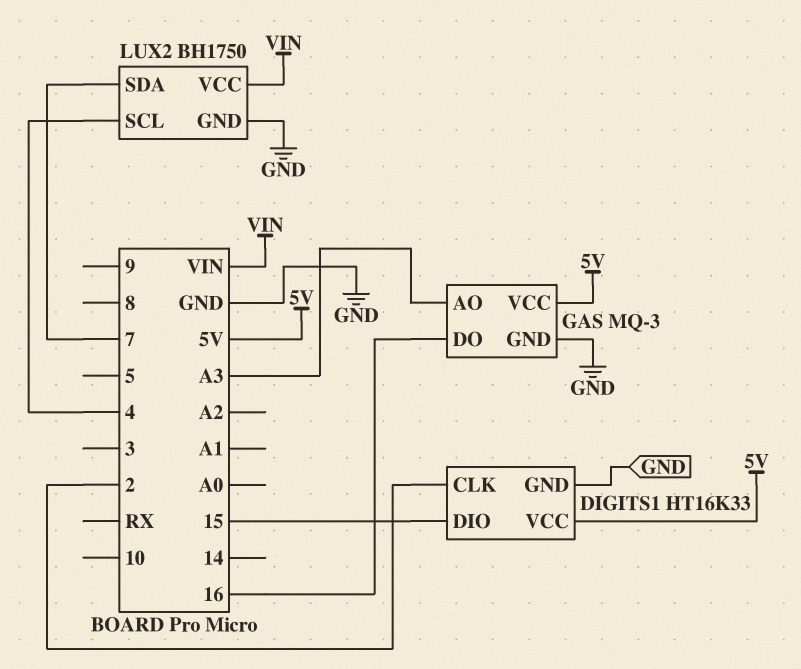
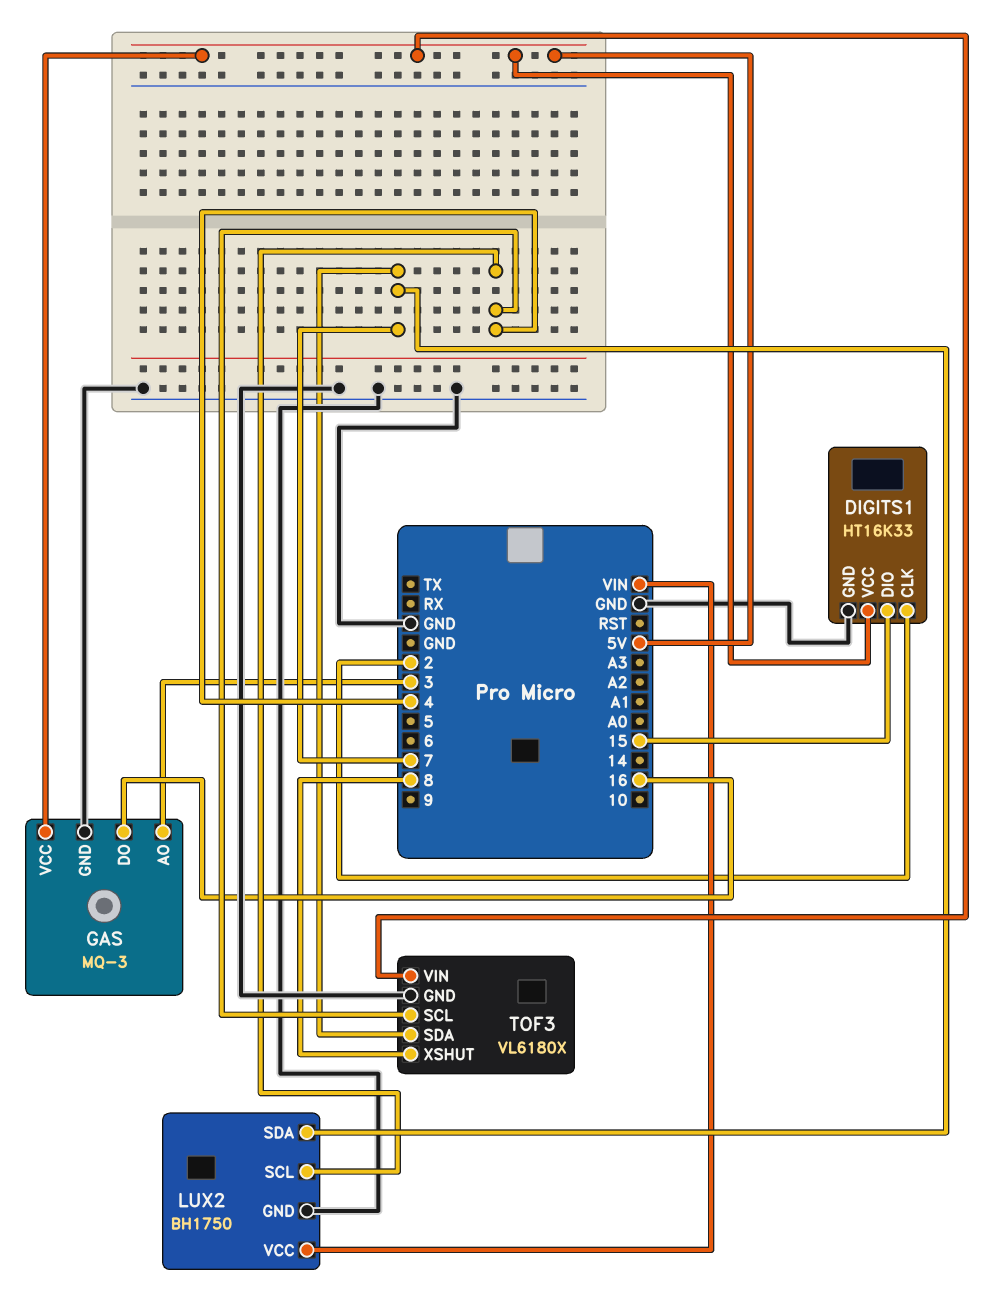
GAS pin AO: A3 -> 3
TOF3: none -> VL6180X
TOF3 pin GND: none -> GND
TOF3 pin SCL: none -> 4
TOF3 pin SDA: none -> 7
TOF3 pin VIN: none -> 5V
TOF3 pin XSHUT: none -> 8

